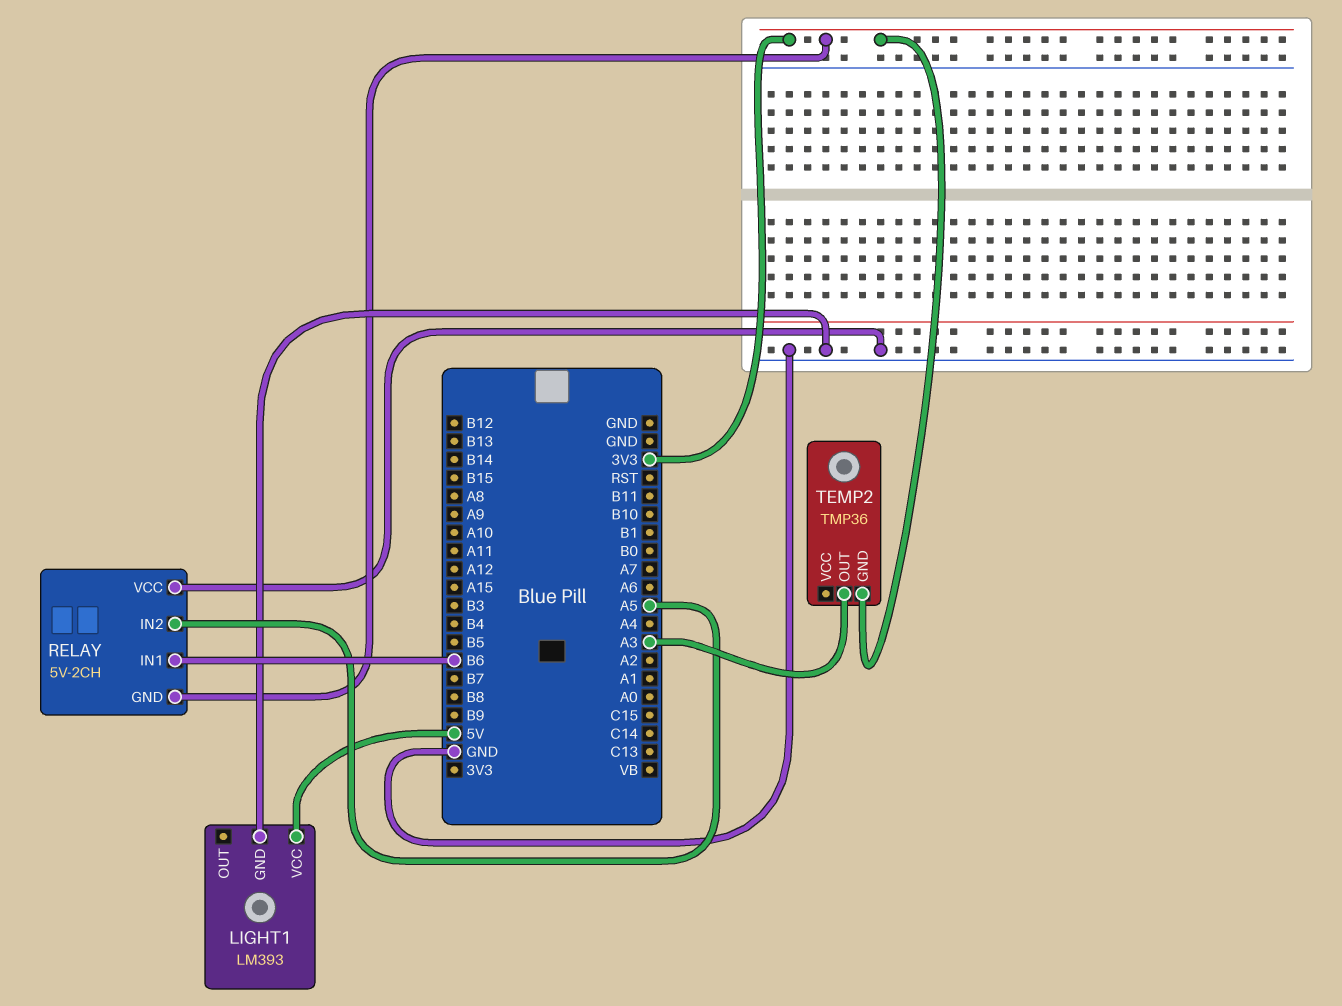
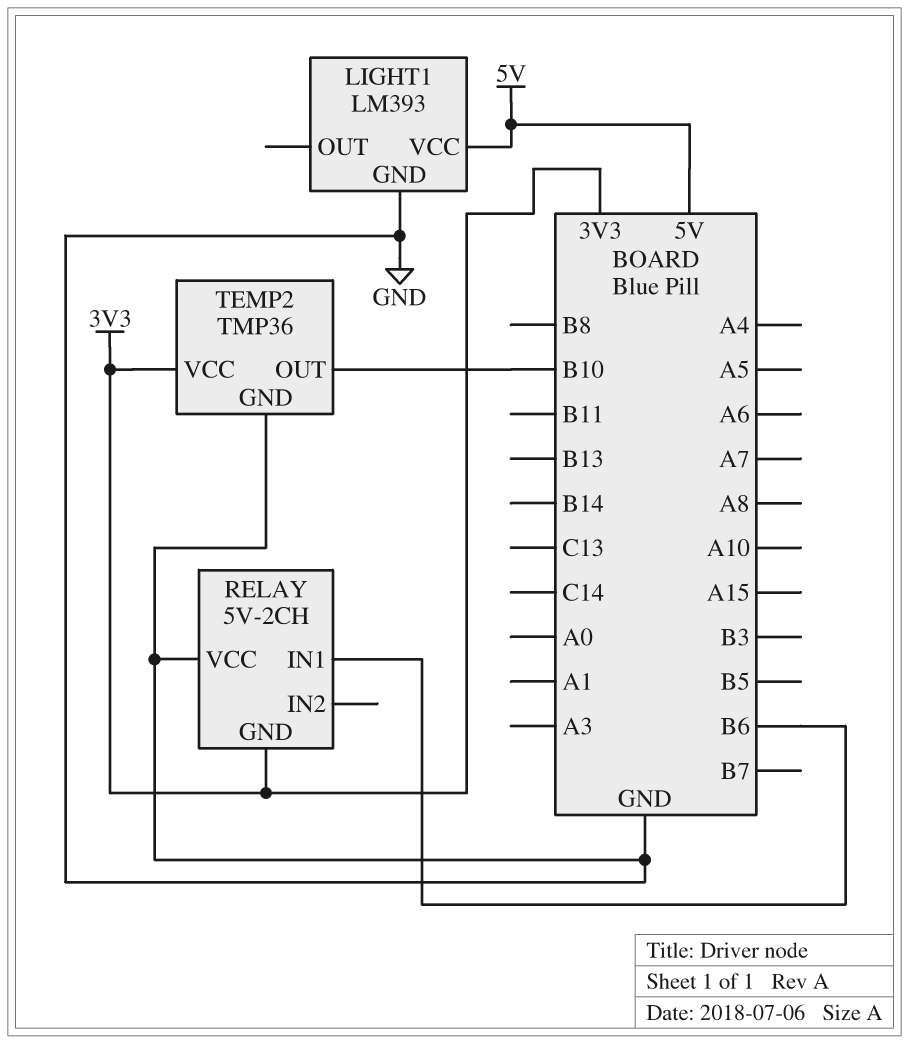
RELAY pin IN2: A5 -> none
TEMP2 pin GND: 3V3 -> GND
TEMP2 pin OUT: A3 -> B10
TEMP2 pin VCC: none -> 3V3

